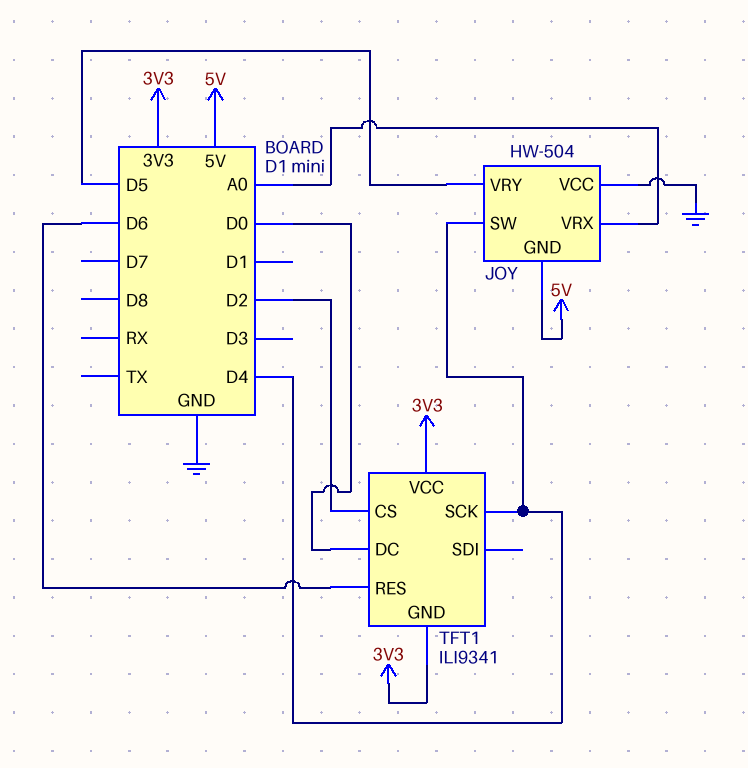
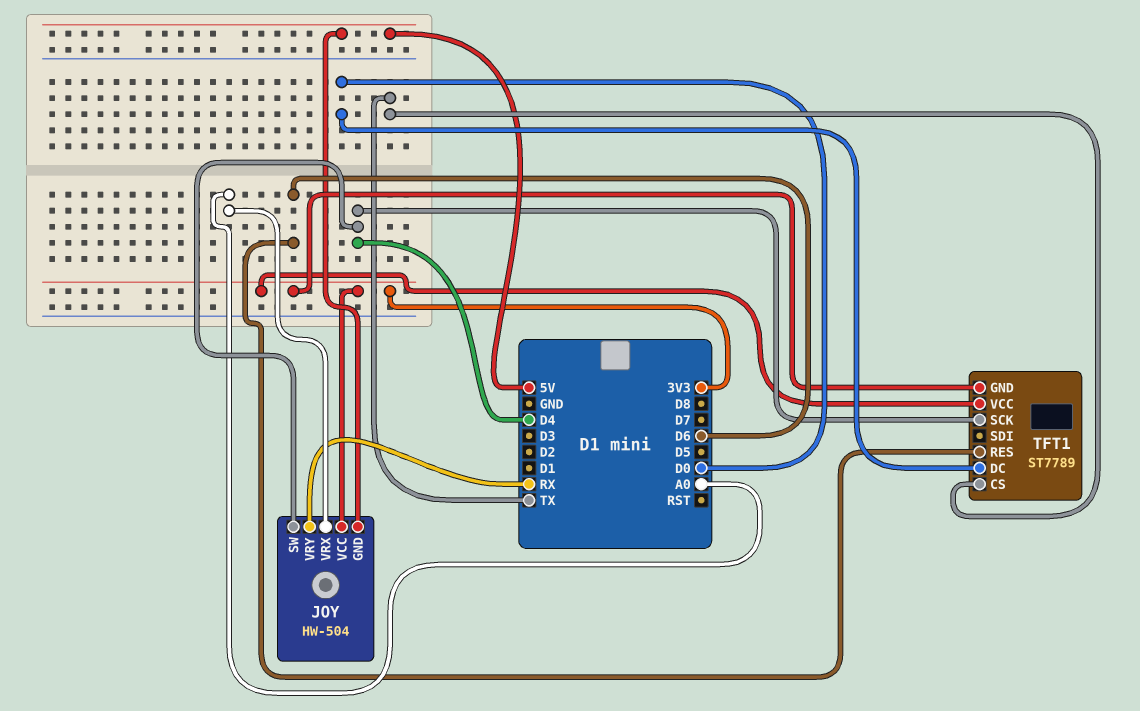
JOY pin VCC: GND -> 3V3
JOY pin VRY: D5 -> RX
TFT1: ILI9341 -> ST7789
TFT1 pin CS: D2 -> TX

